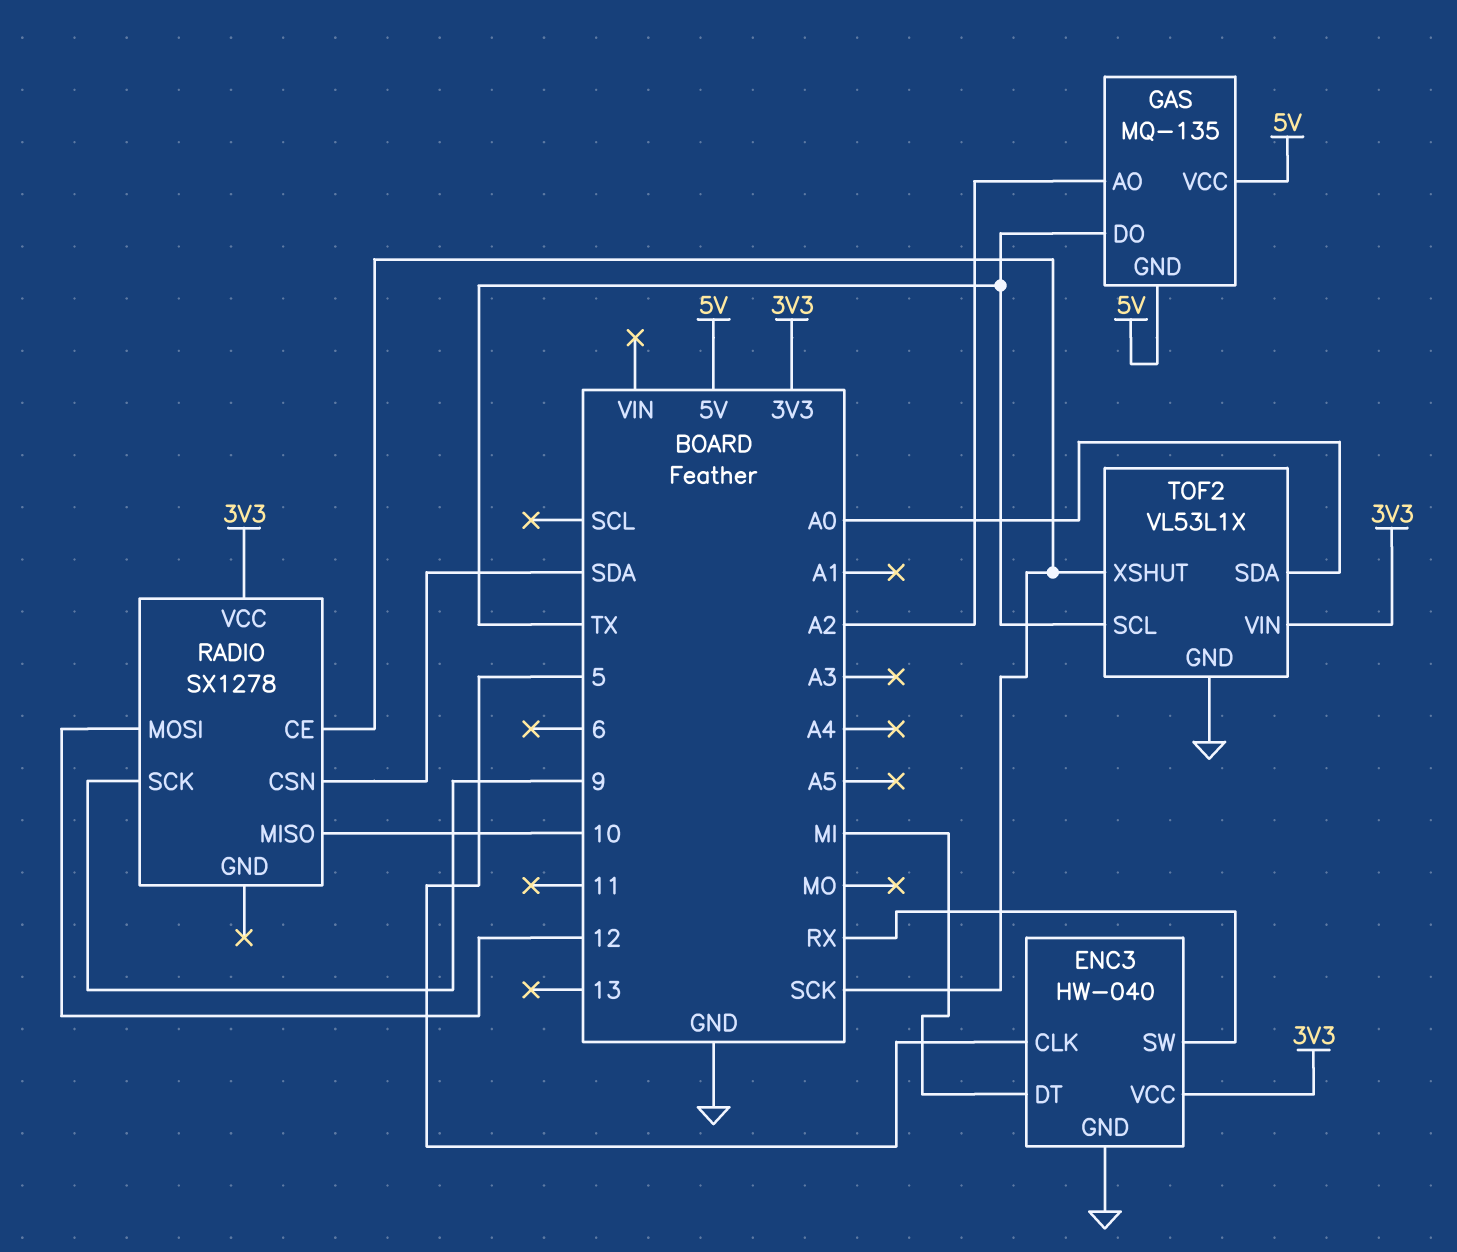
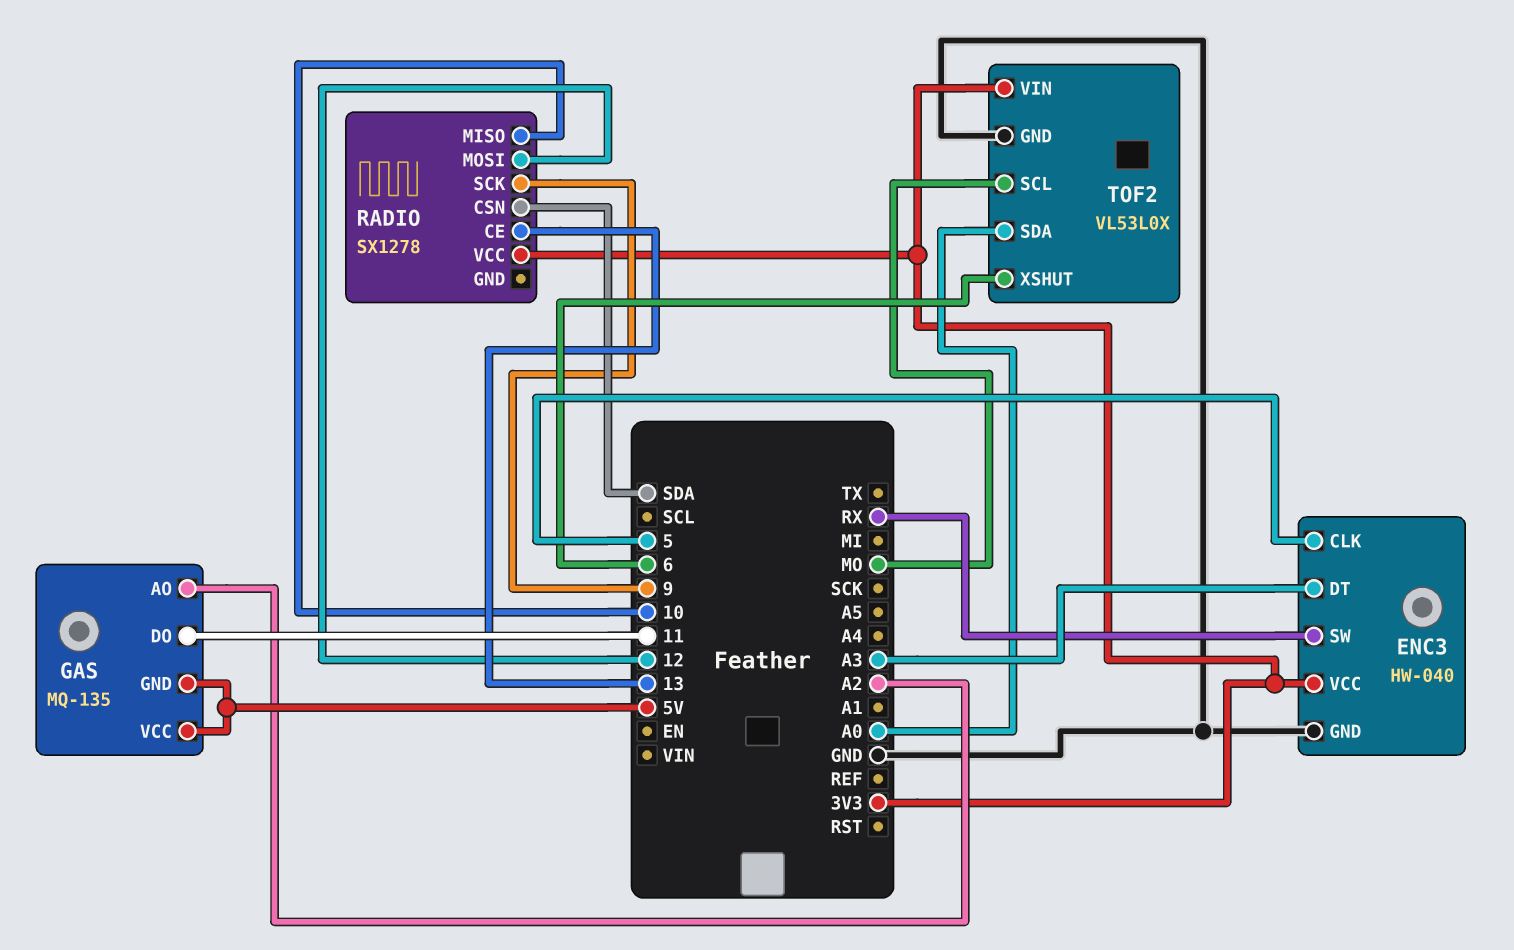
ENC3 pin DT: MI -> A3
GAS pin DO: TX -> 11
RADIO pin CE: SCK -> 13
TOF2: VL53L1X -> VL53L0X
TOF2 pin SCL: TX -> MO
TOF2 pin XSHUT: SCK -> 6

